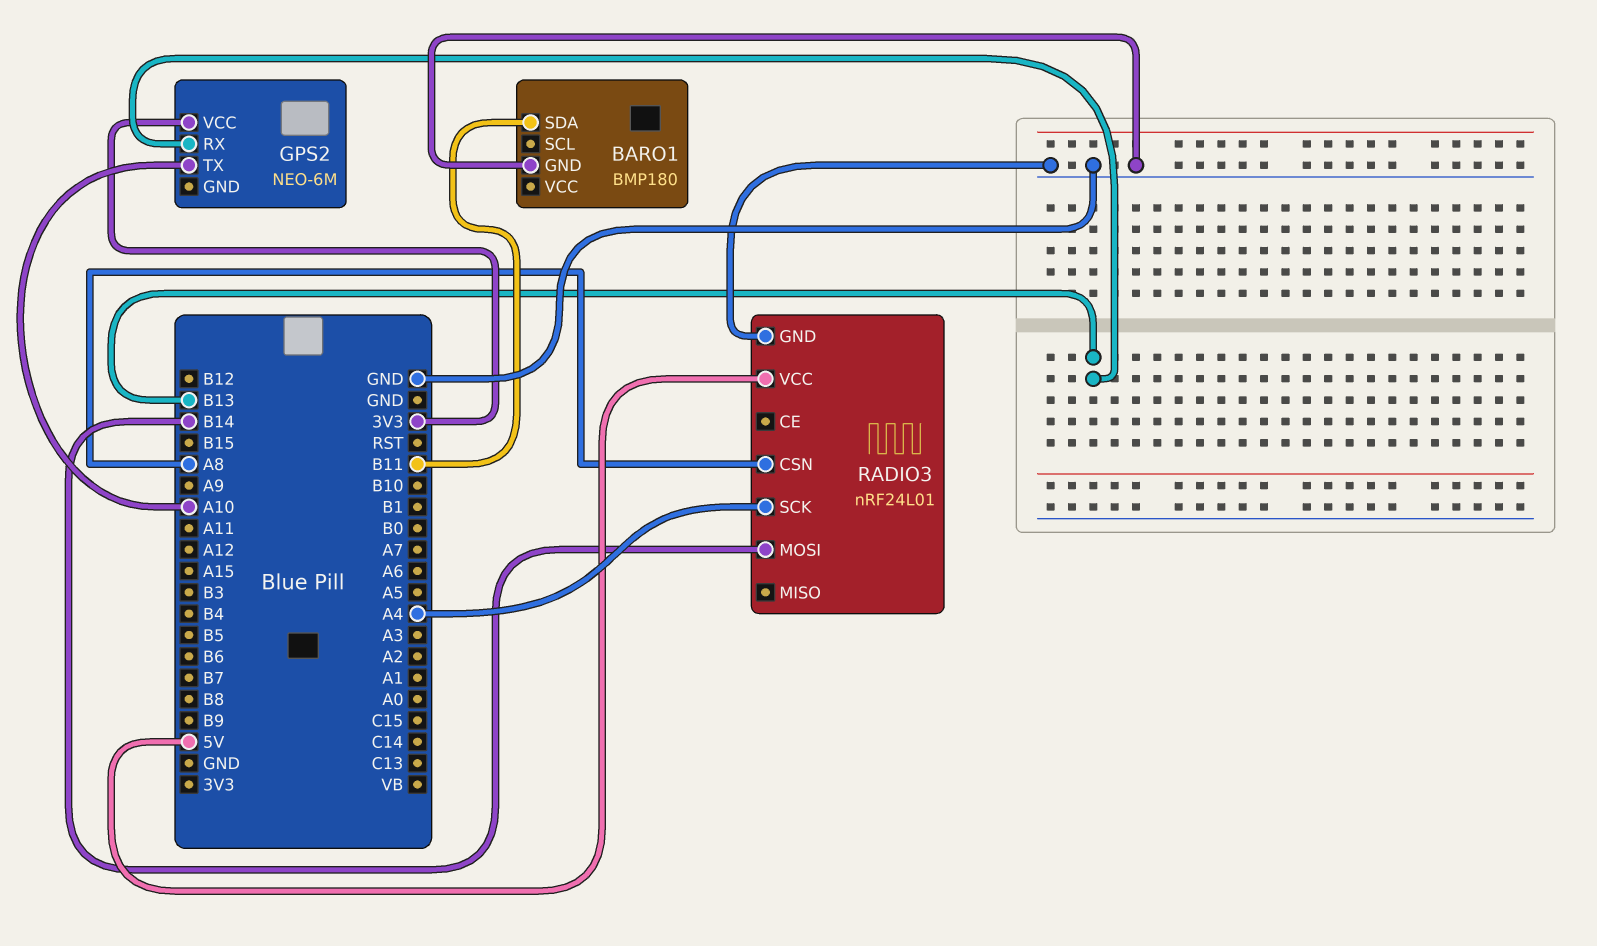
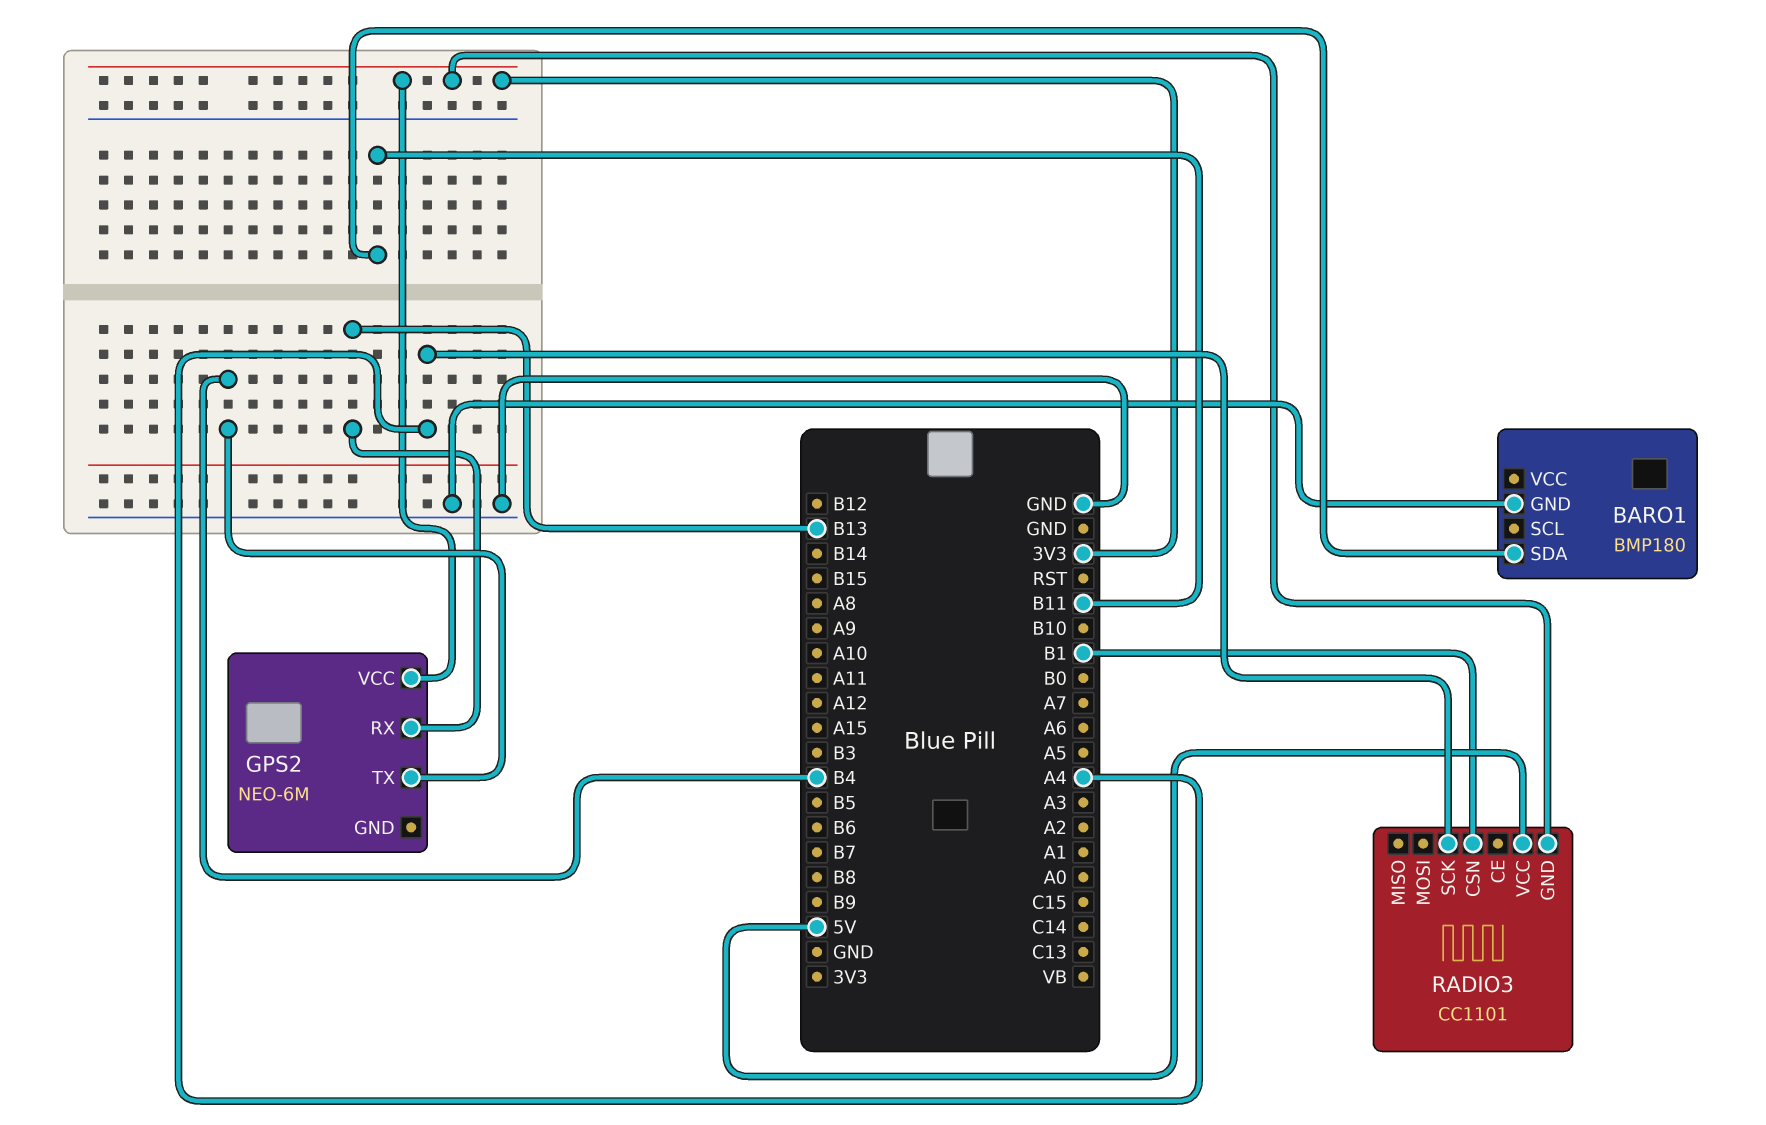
GPS2 pin TX: A10 -> B4
RADIO3: nRF24L01 -> CC1101
RADIO3 pin CSN: A8 -> B1
RADIO3 pin GND: GND -> 3V3
RADIO3 pin MOSI: B14 -> none

